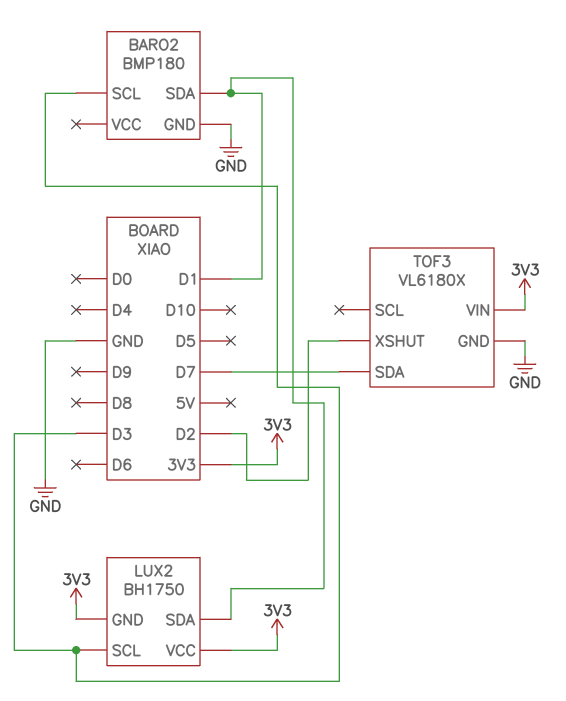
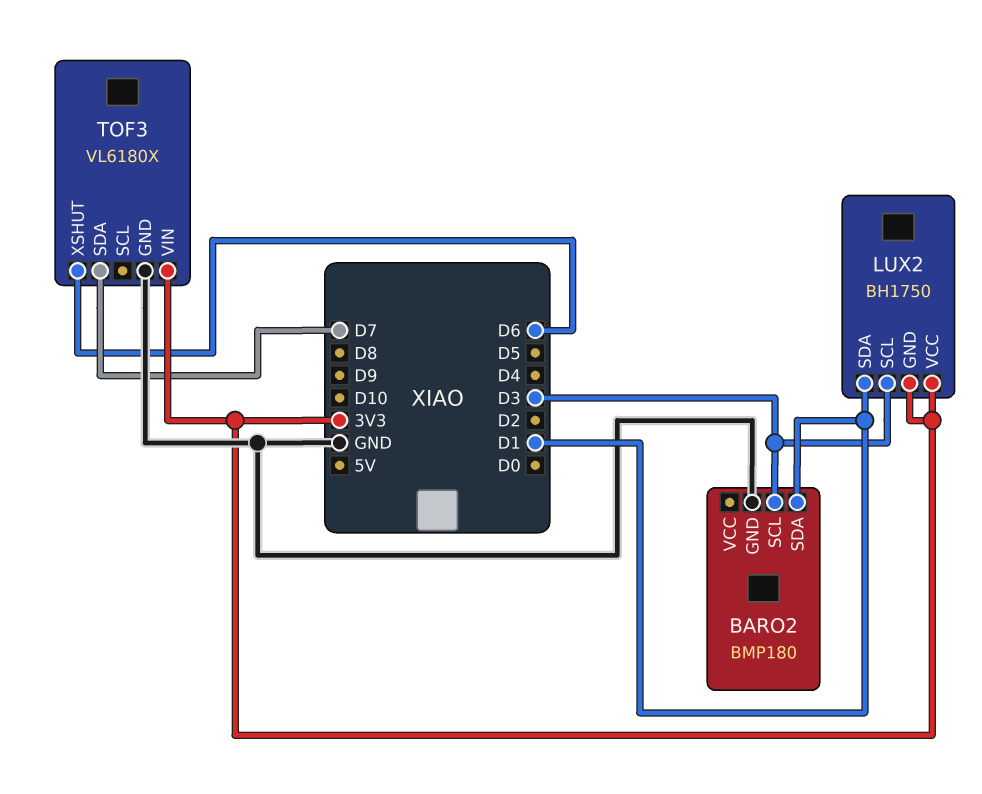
TOF3 pin XSHUT: D2 -> D6

